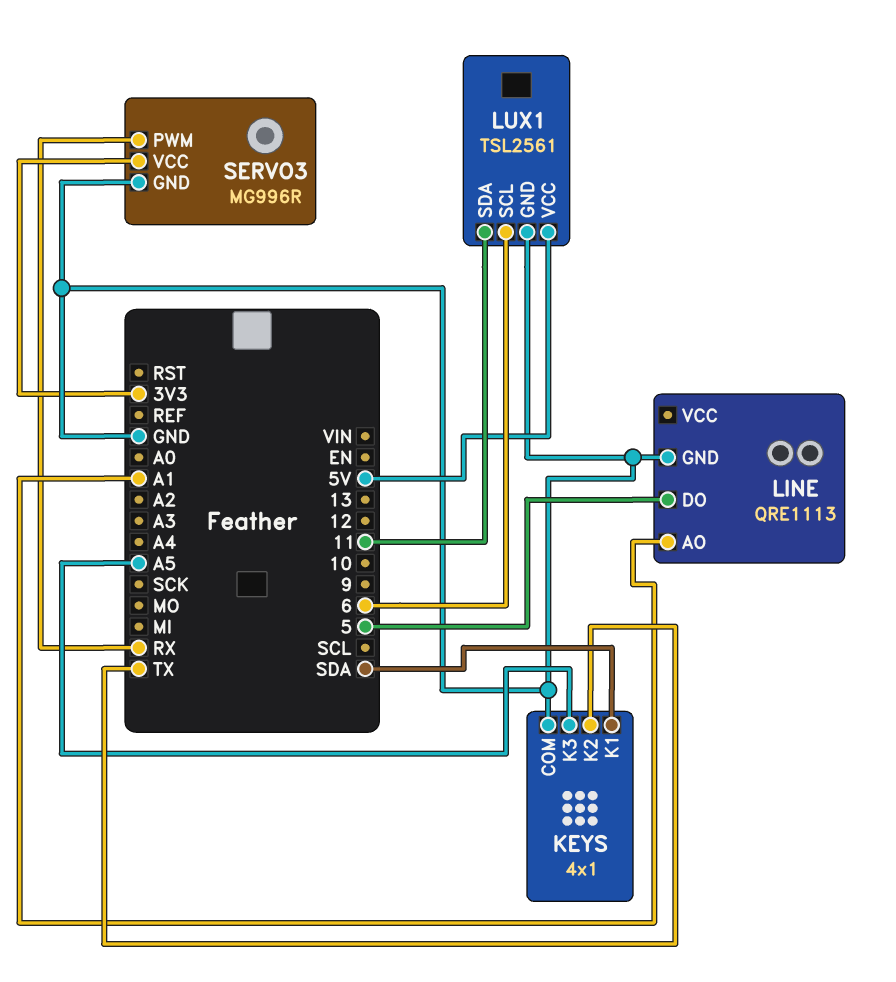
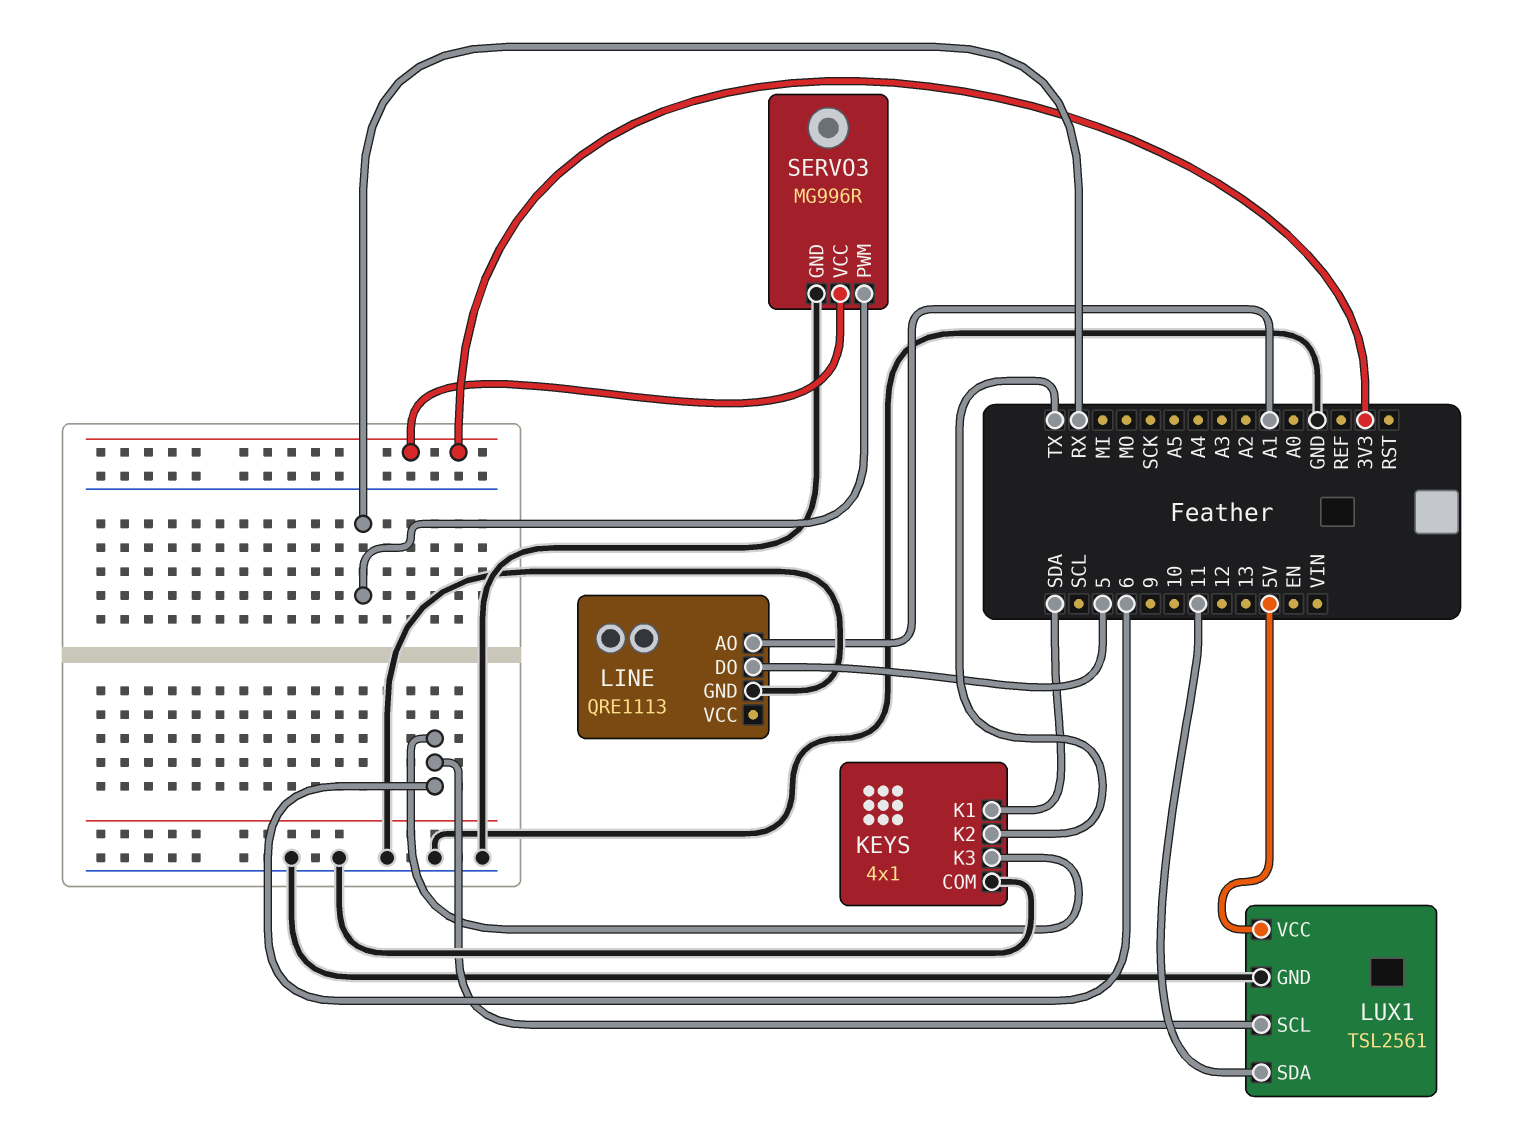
KEYS pin K3: A5 -> 6

